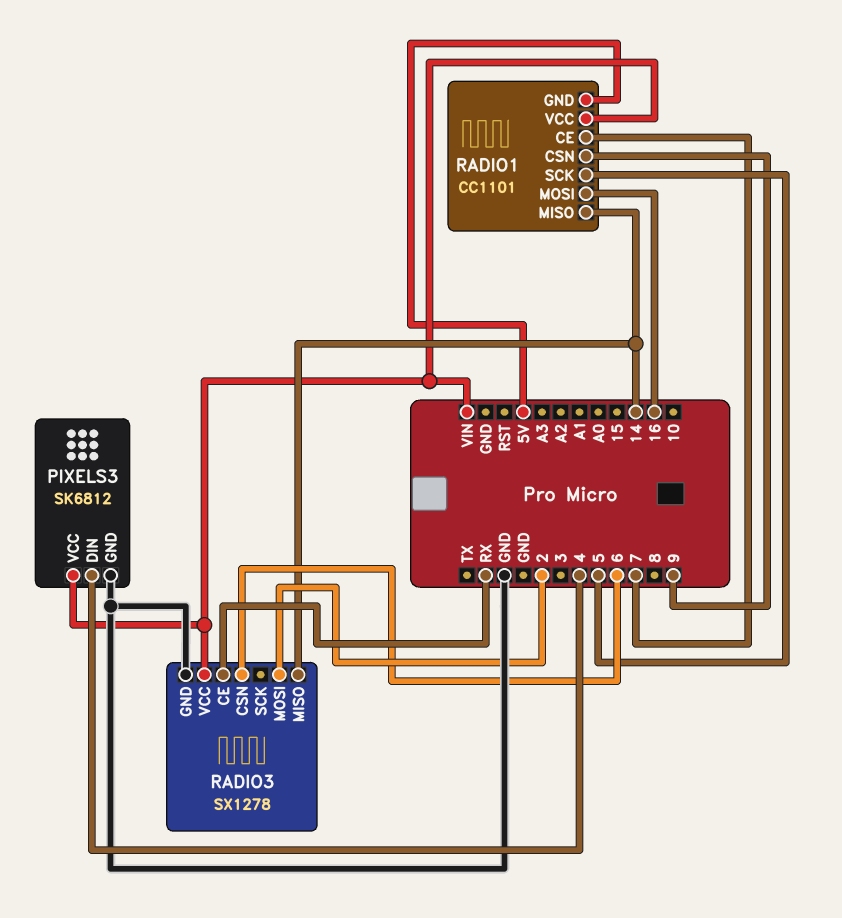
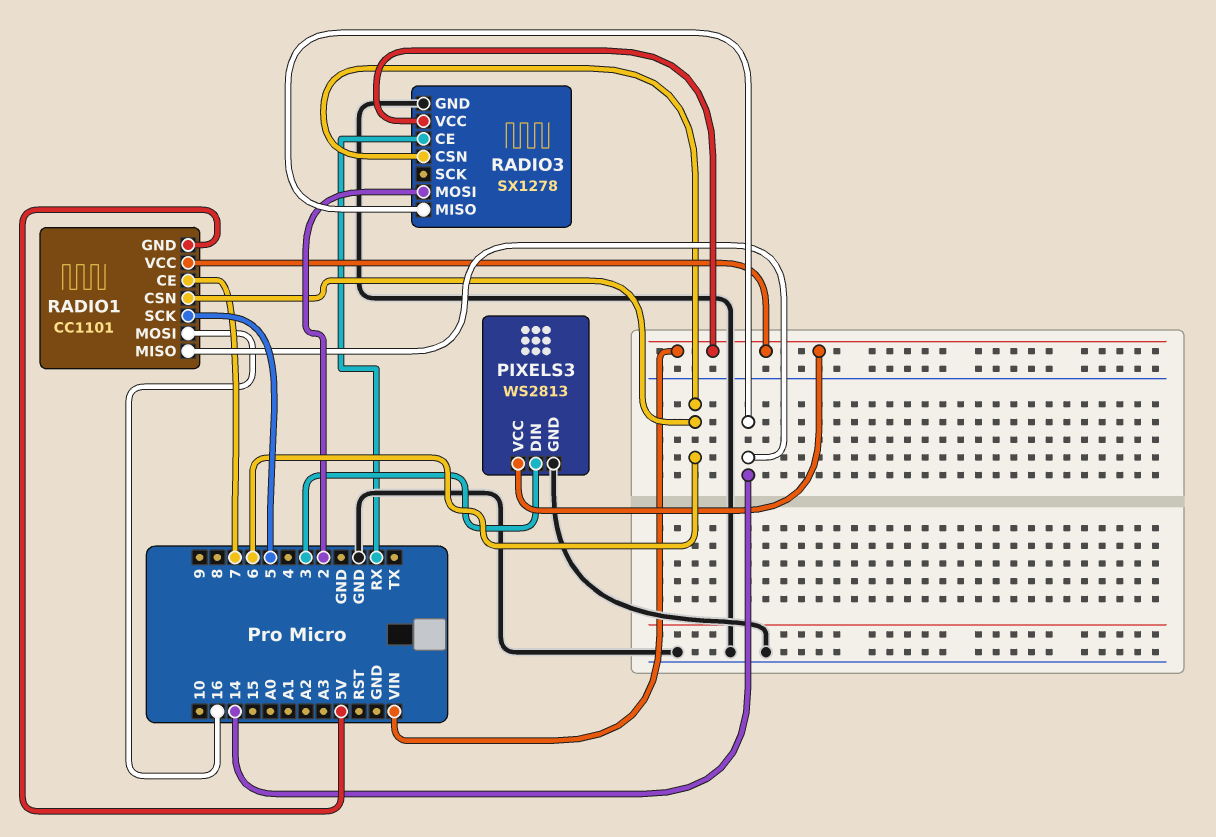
PIXELS3: SK6812 -> WS2813
PIXELS3 pin DIN: 4 -> 3
RADIO1 pin CSN: 9 -> 6

